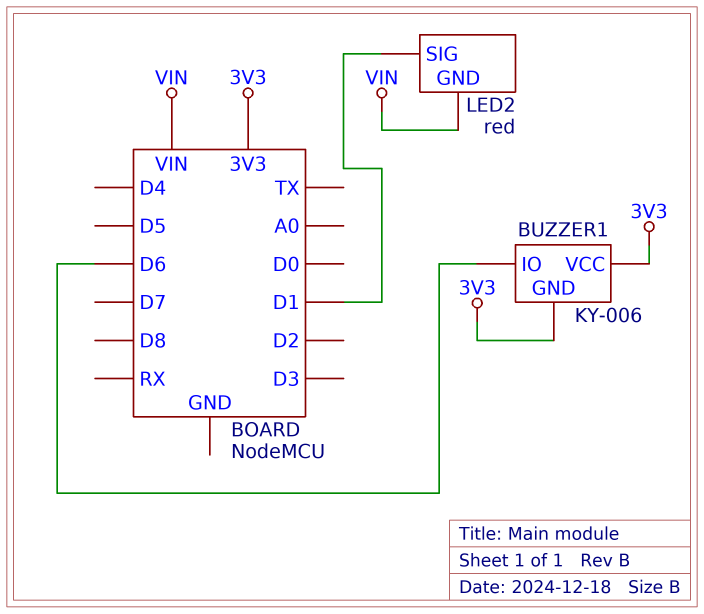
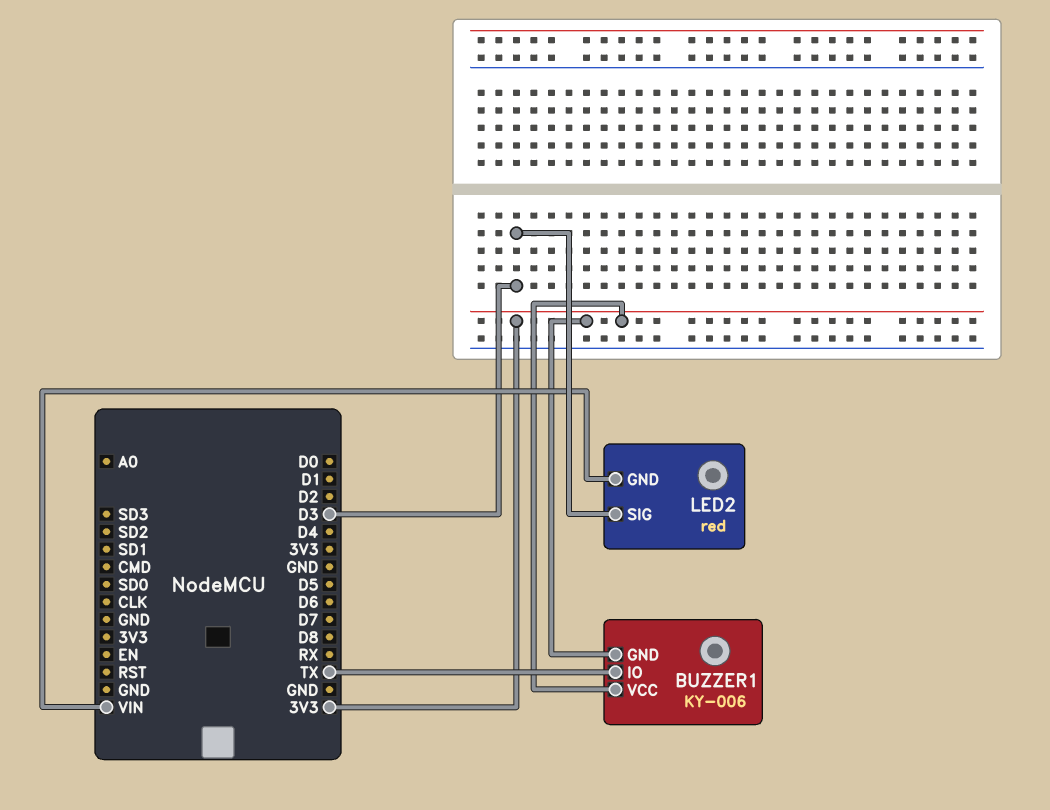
BUZZER1 pin IO: D6 -> TX
LED2 pin SIG: D1 -> D3

